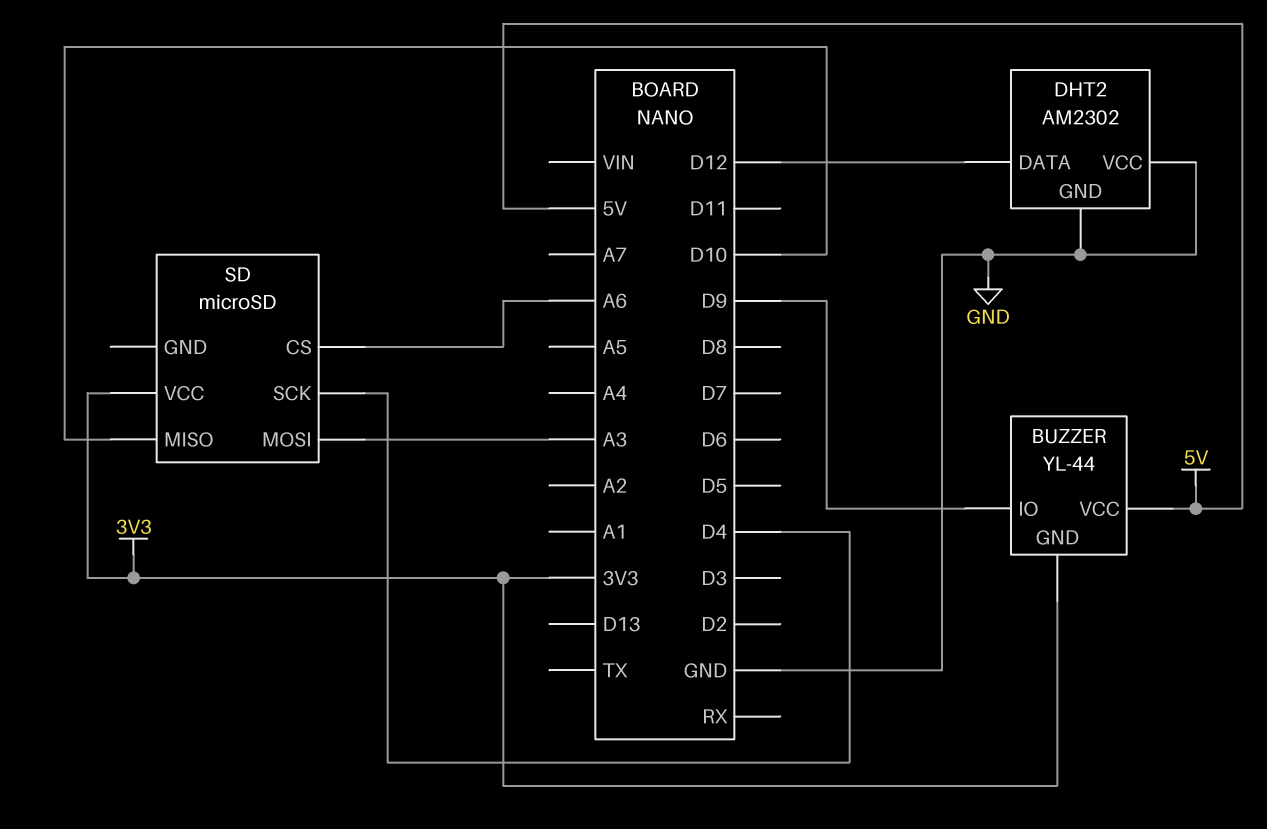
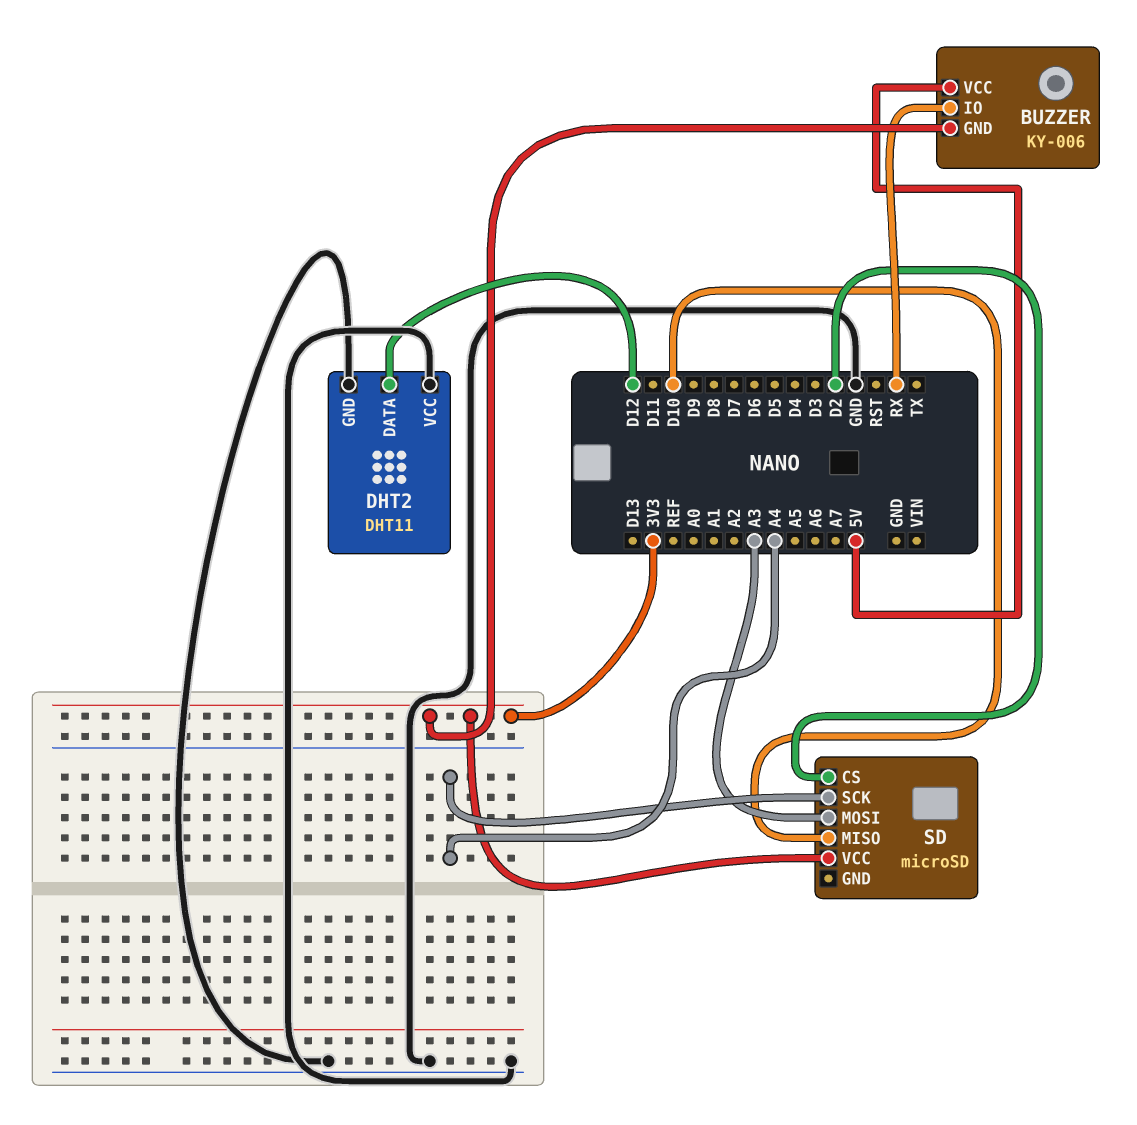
BUZZER: YL-44 -> KY-006
BUZZER pin IO: D9 -> RX
DHT2: AM2302 -> DHT11
SD pin CS: A6 -> D2
SD pin SCK: D4 -> A4

